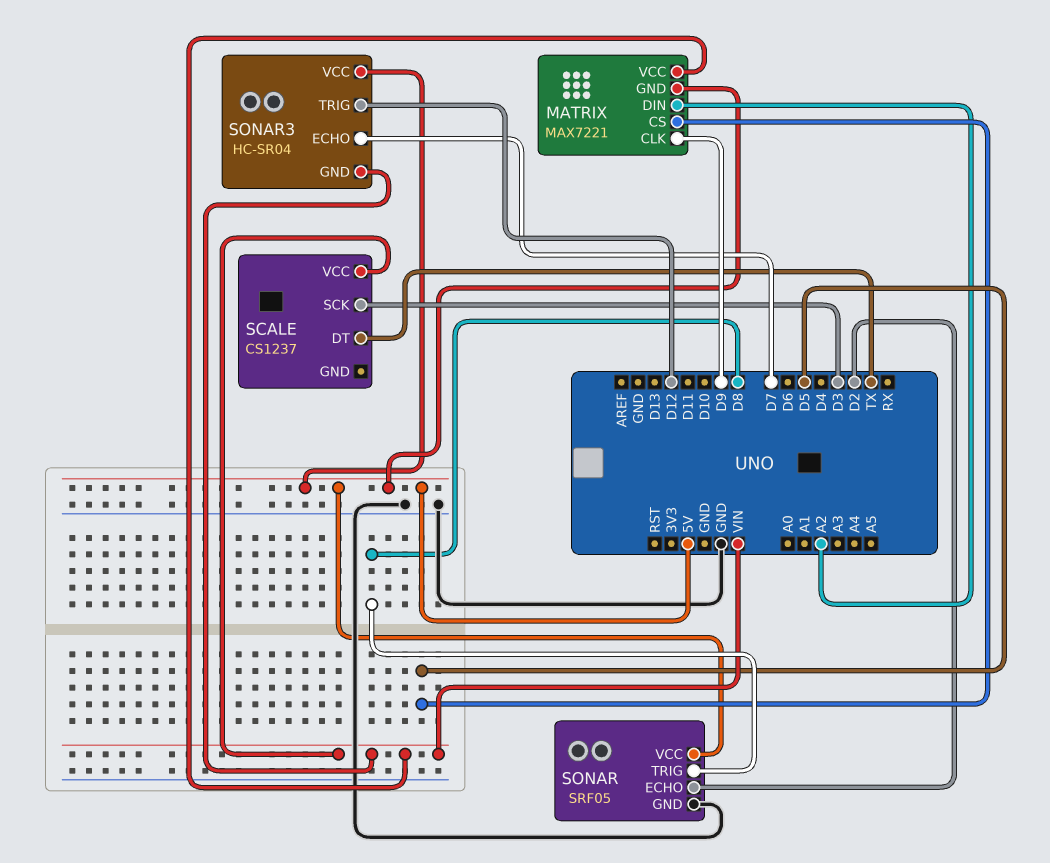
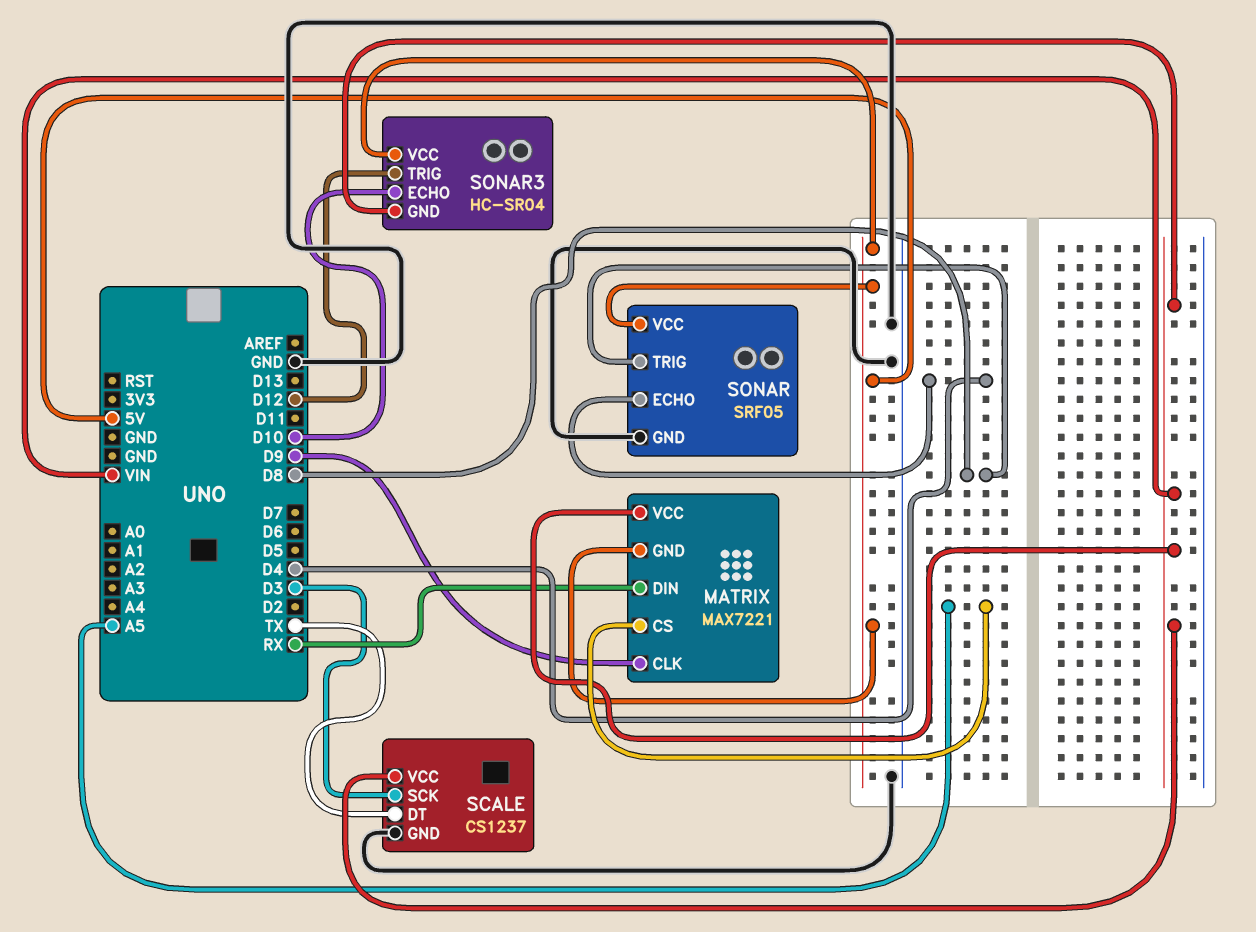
MATRIX pin CS: D5 -> A5
MATRIX pin DIN: A2 -> RX
SCALE pin GND: none -> GND
SONAR pin ECHO: D2 -> D4
SONAR3 pin ECHO: D7 -> D10

